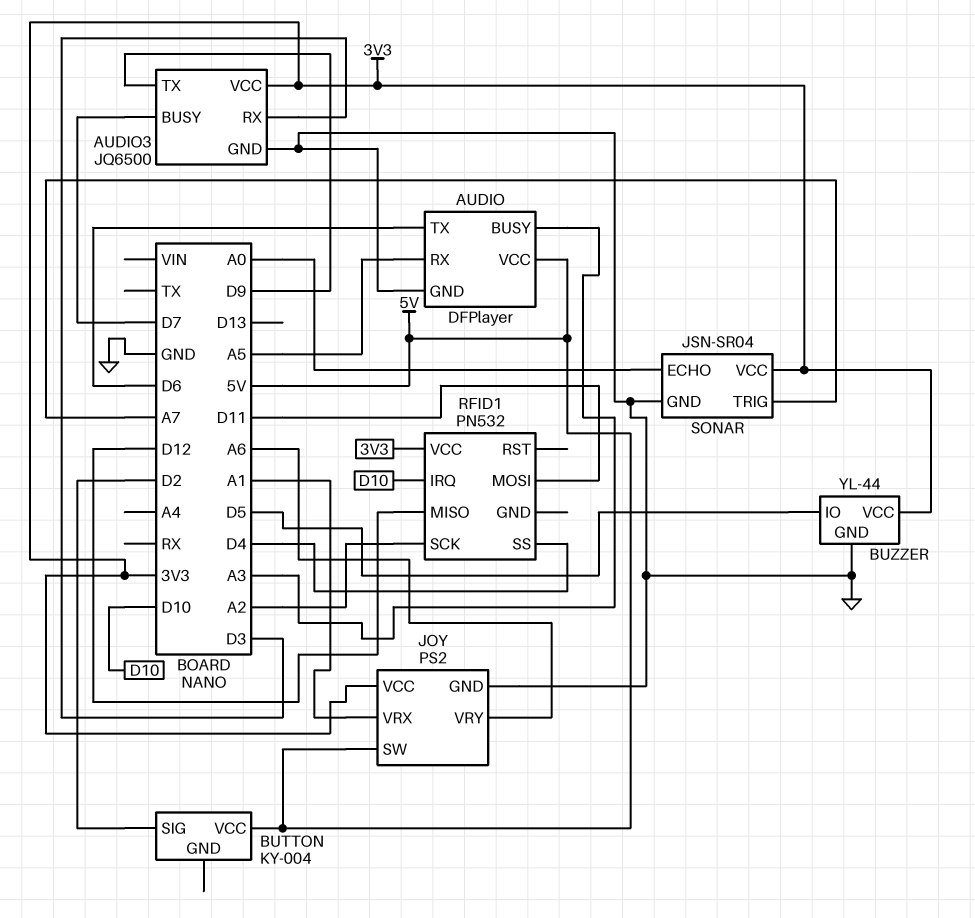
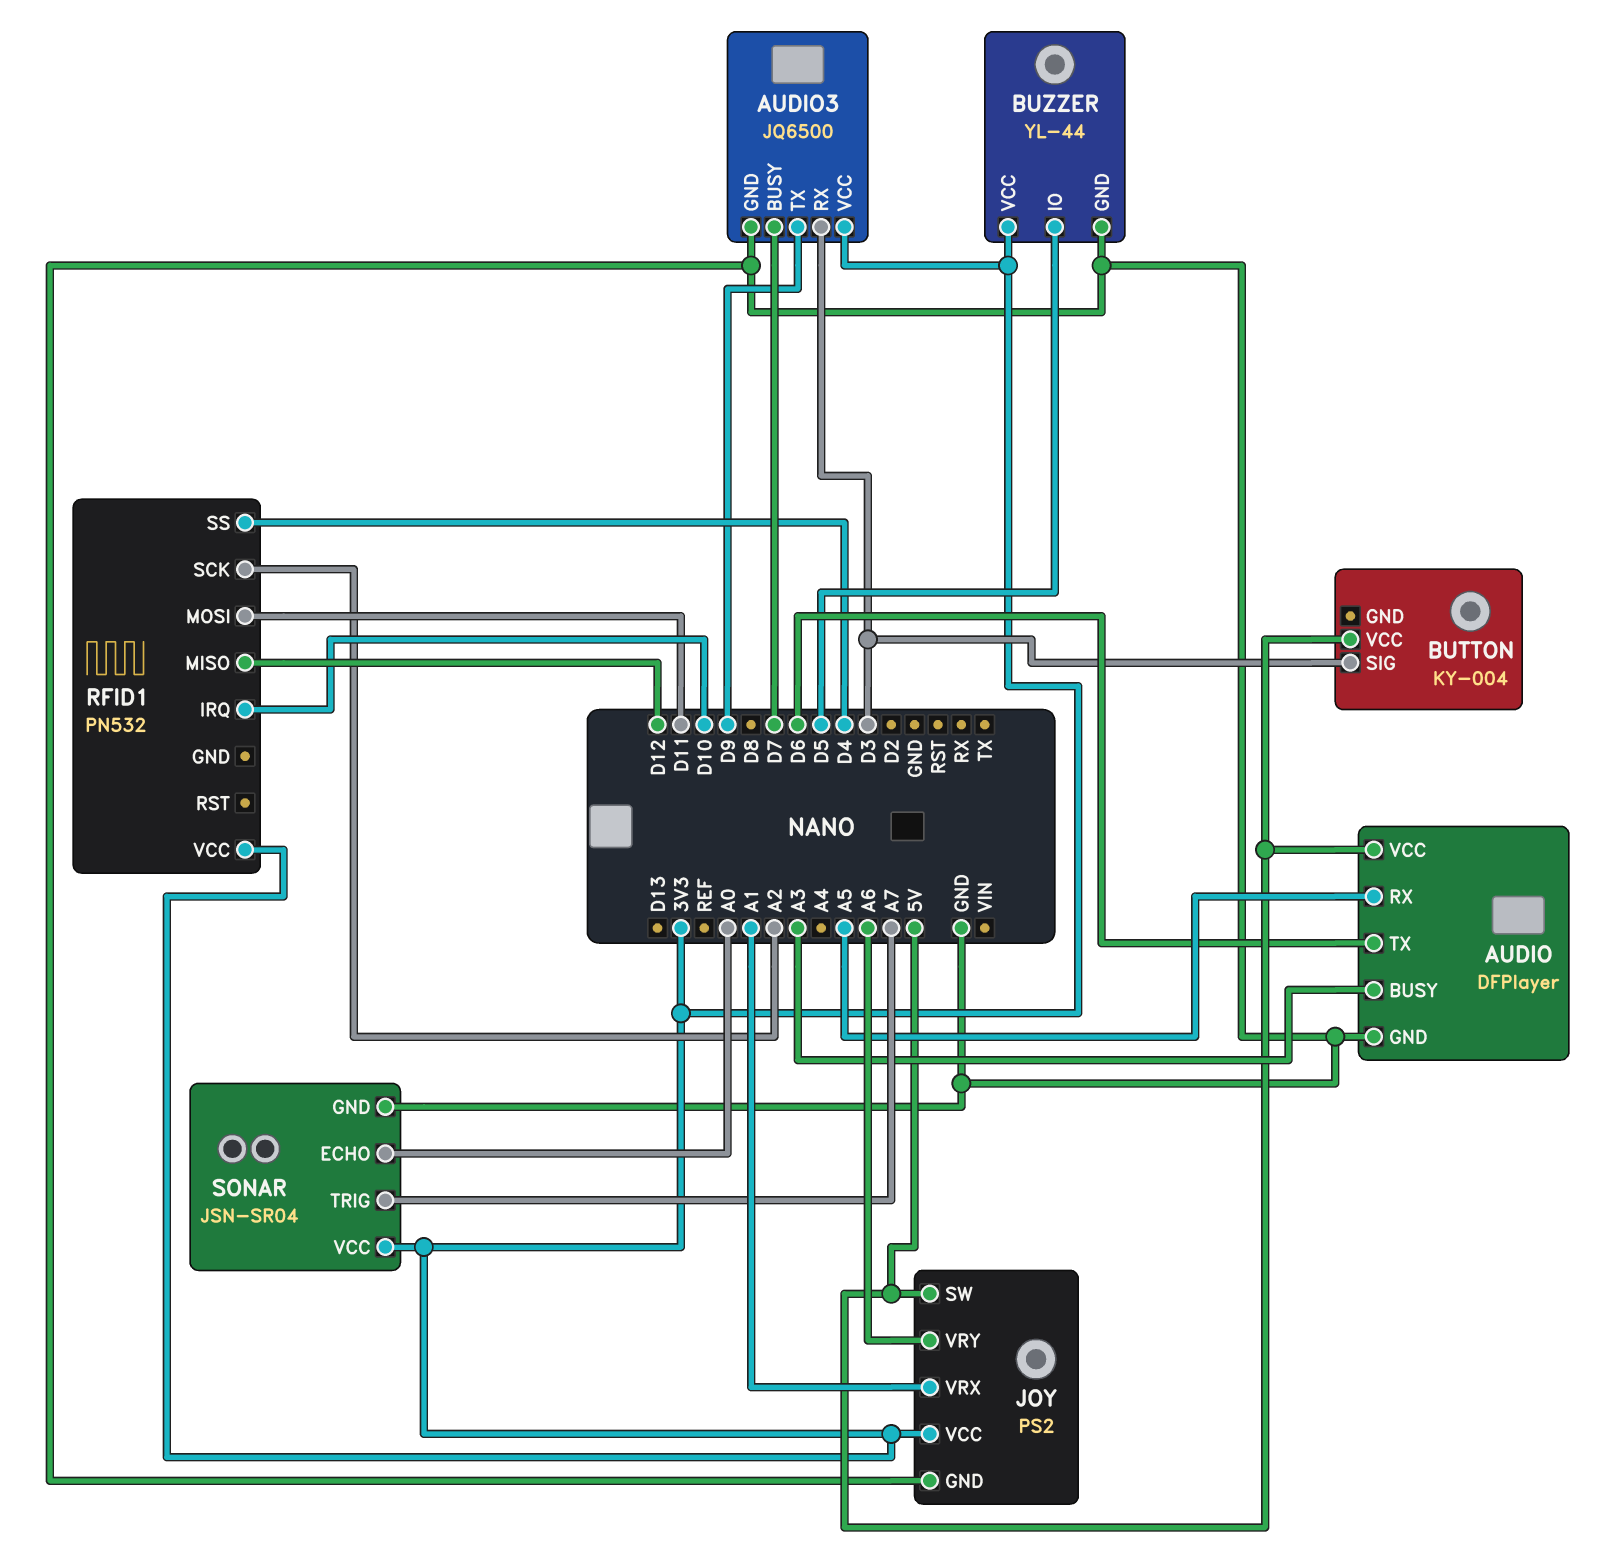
BUTTON pin SIG: D2 -> D3

